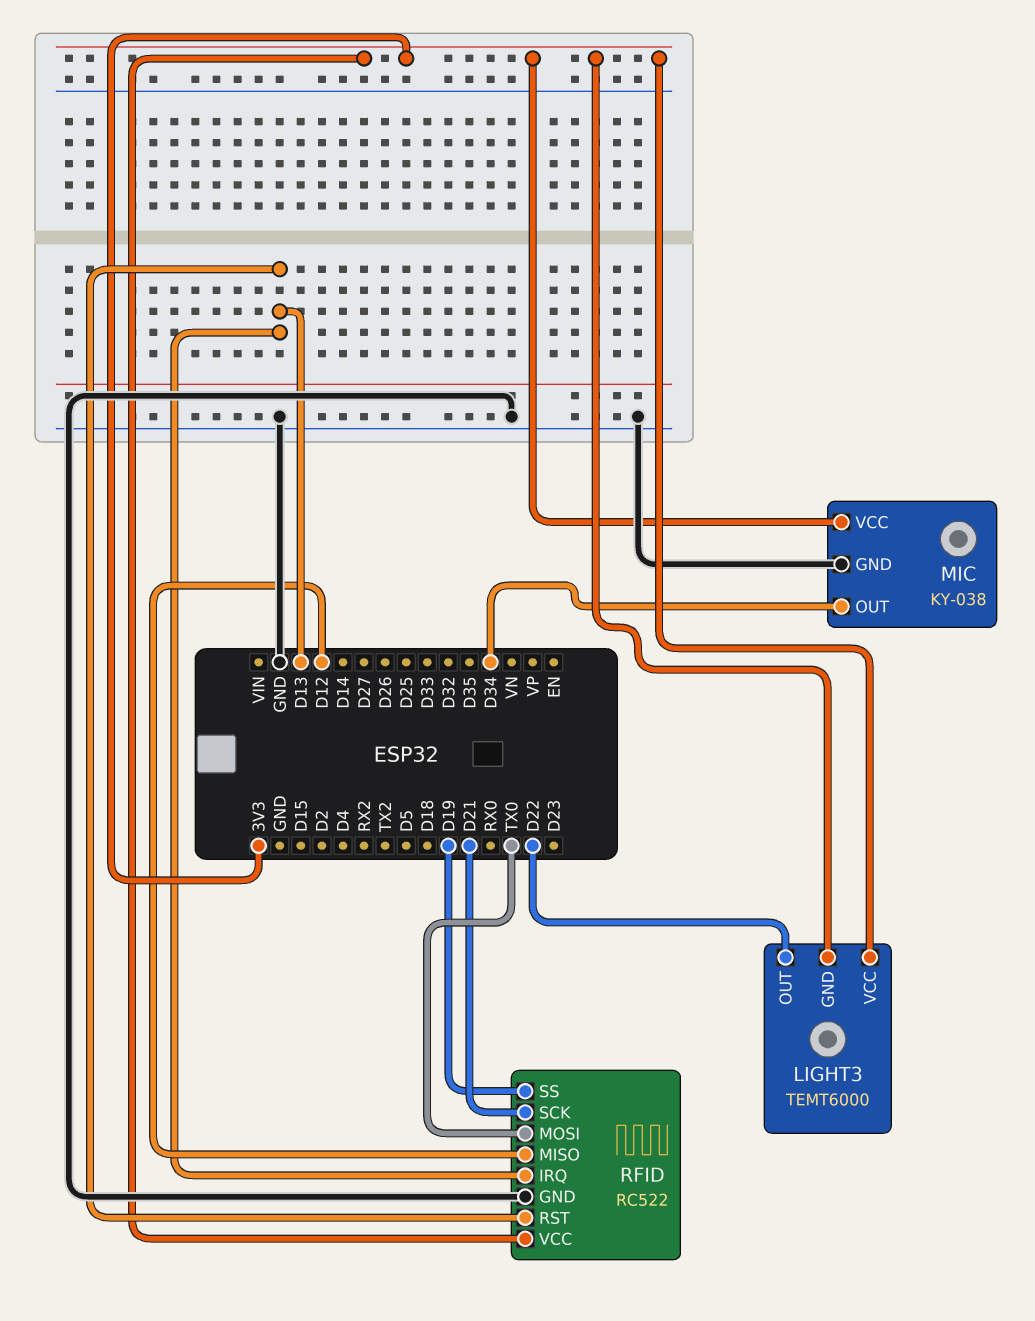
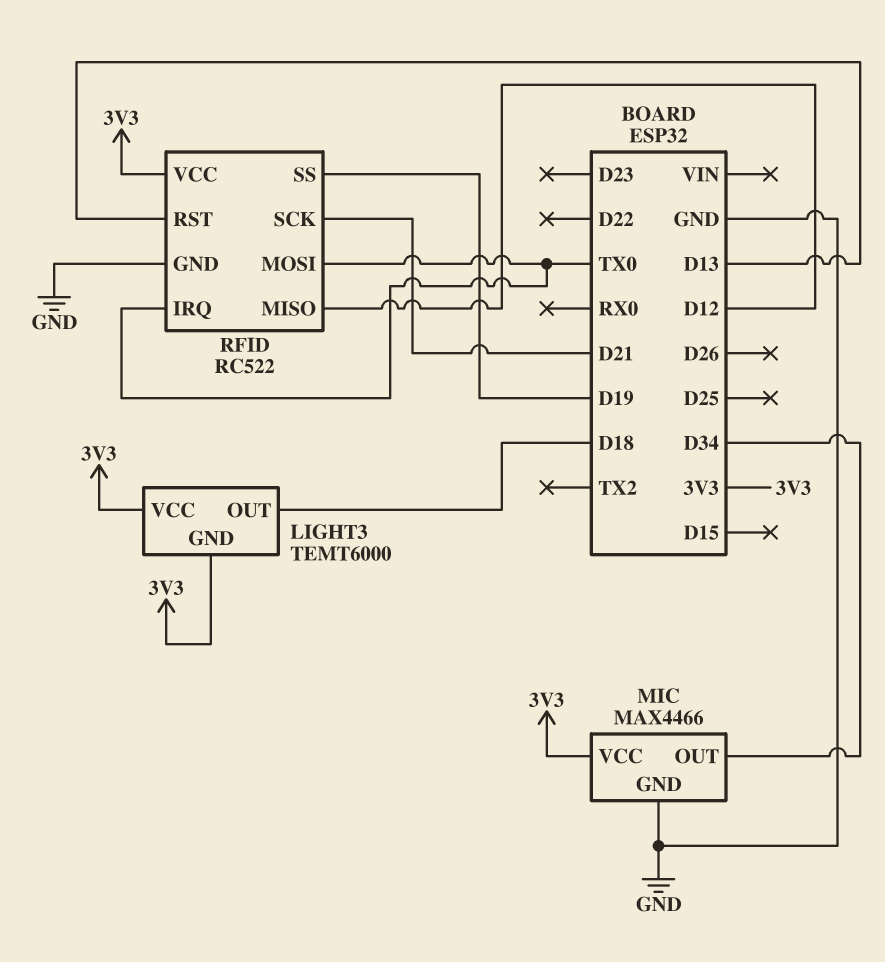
LIGHT3 pin OUT: D22 -> D18
MIC: KY-038 -> MAX4466
RFID pin IRQ: D13 -> TX0

